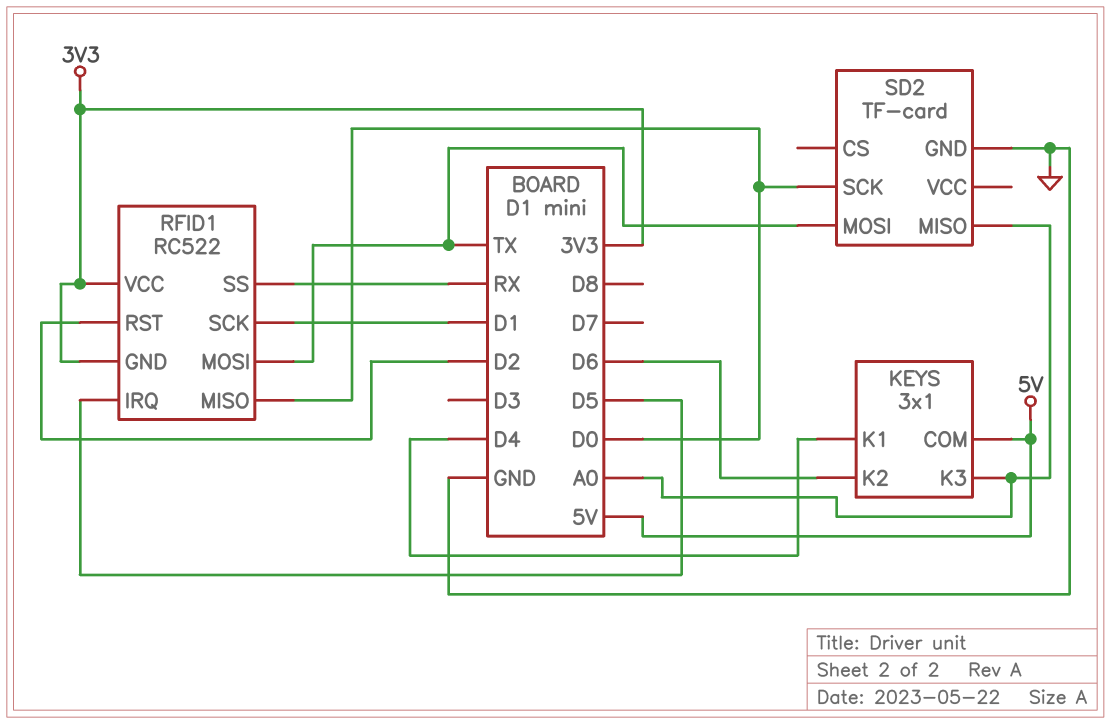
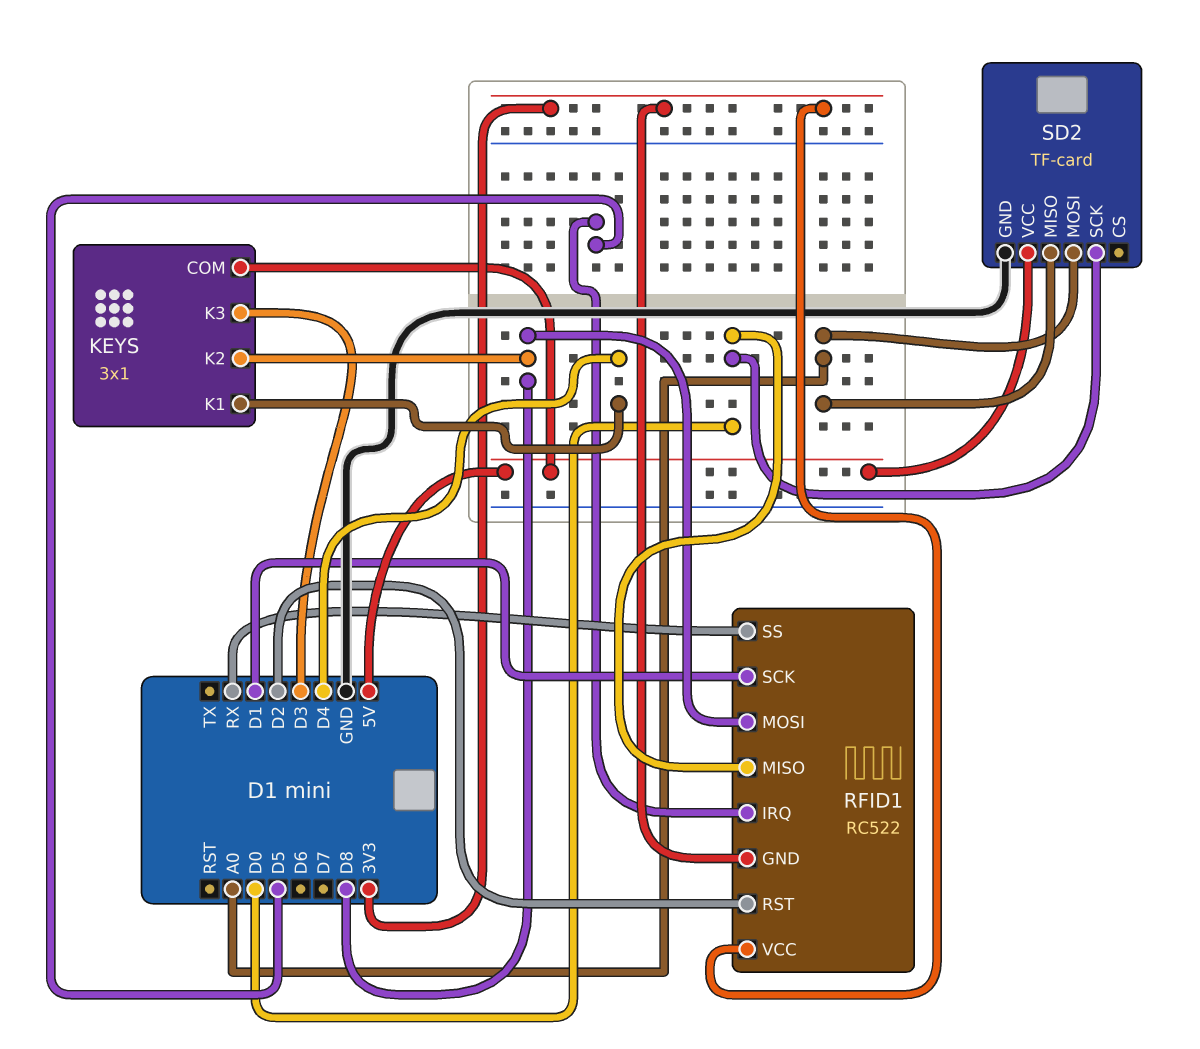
KEYS pin K2: D6 -> D8
KEYS pin K3: A0 -> D3
RFID1 pin MOSI: TX -> D8
SD2 pin MOSI: TX -> A0
SD2 pin VCC: none -> 5V

